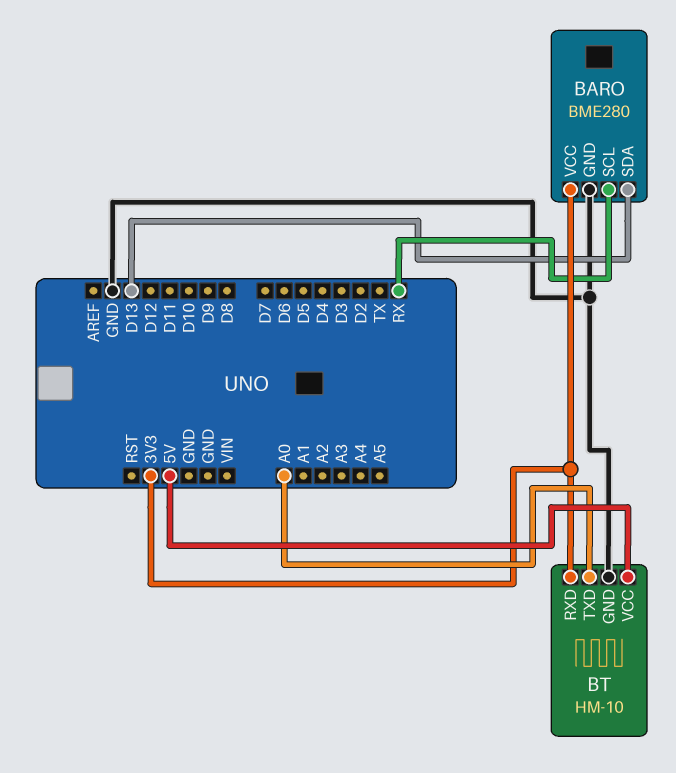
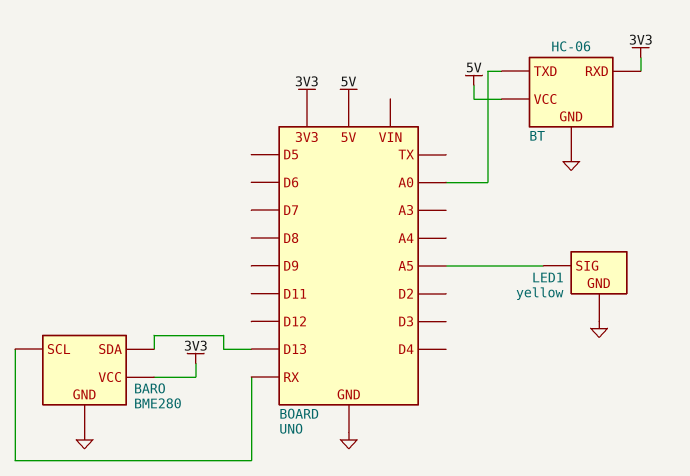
BT: HM-10 -> HC-06
LED1: none -> yellow
LED1 pin GND: none -> GND
LED1 pin SIG: none -> A5

